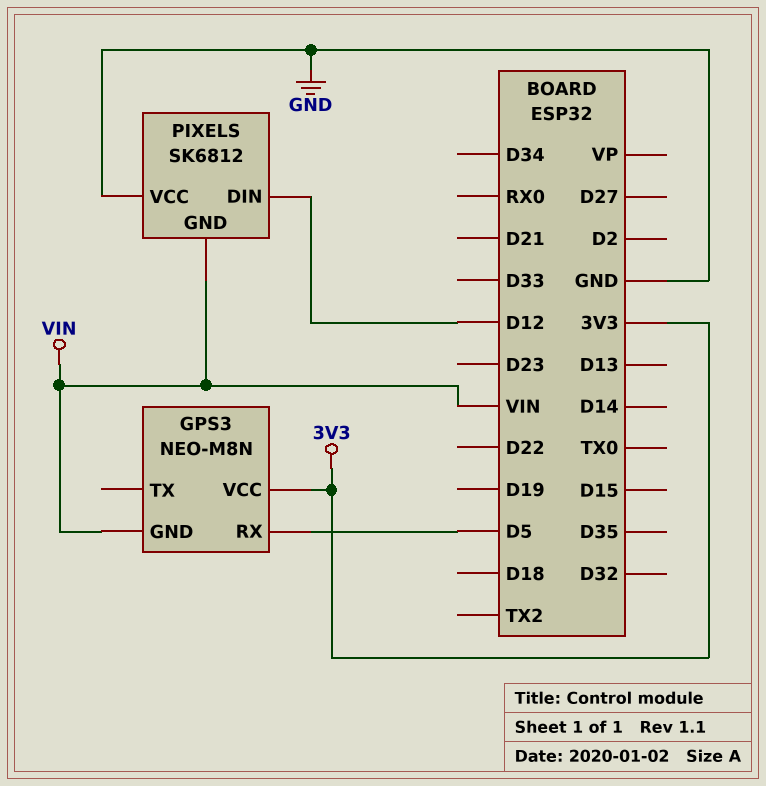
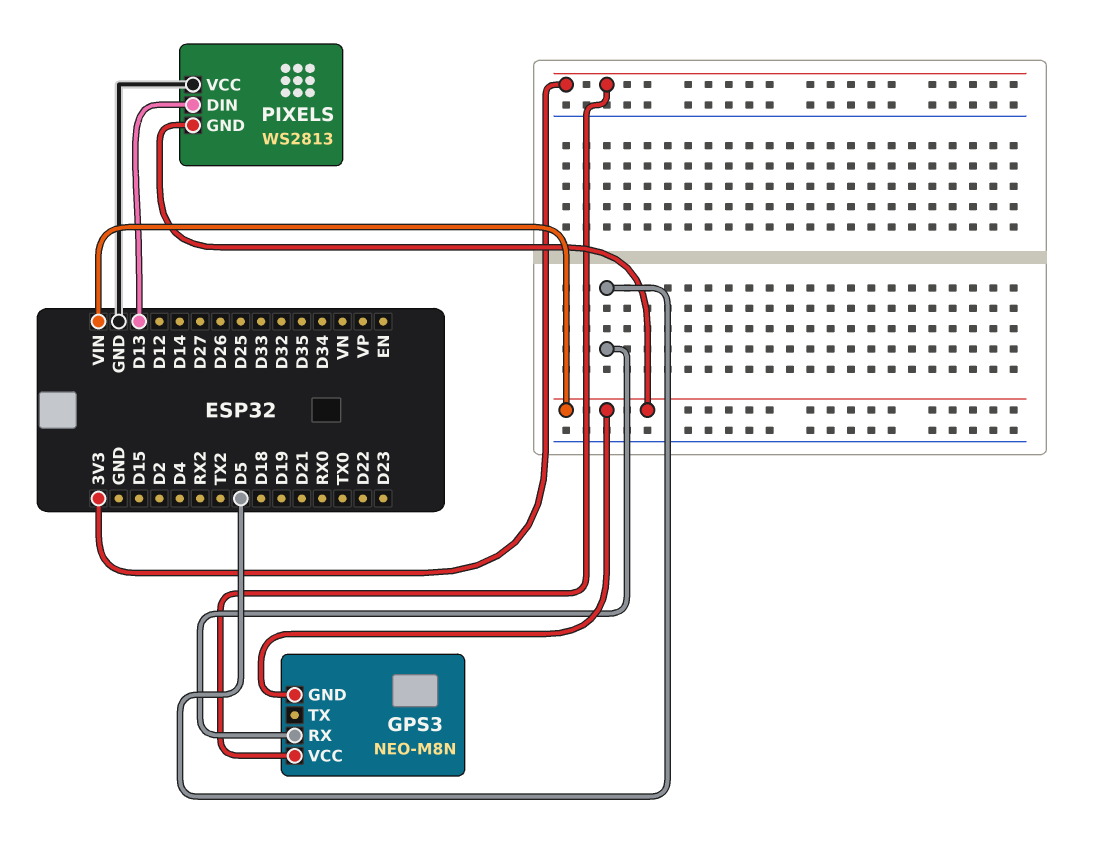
PIXELS: SK6812 -> WS2813
PIXELS pin DIN: D12 -> D13

